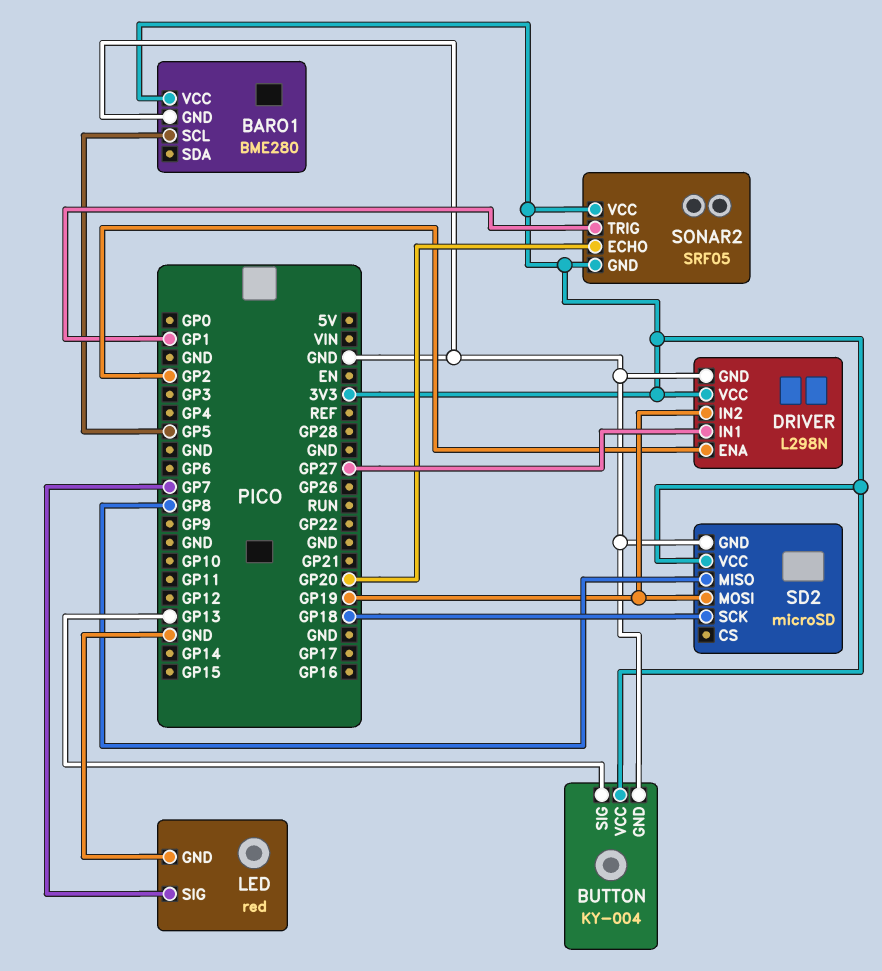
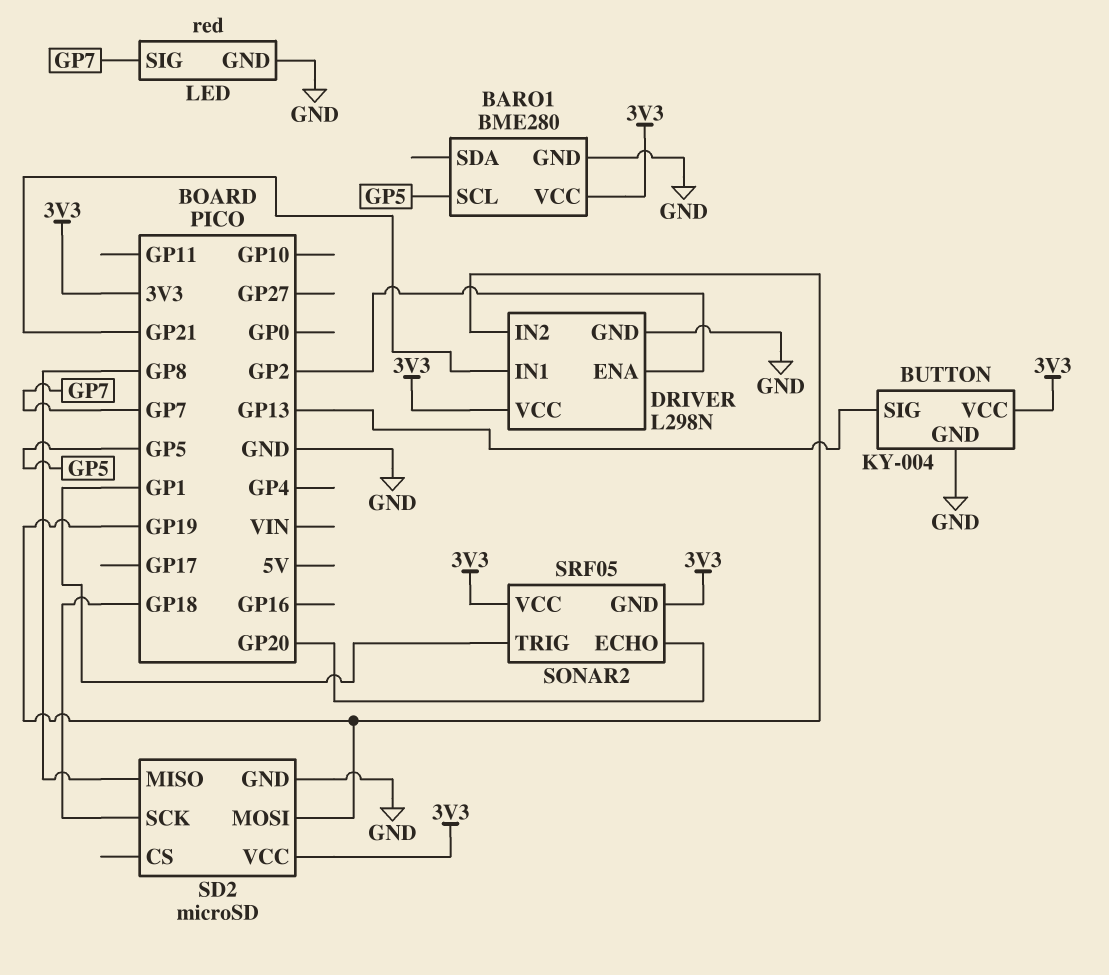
DRIVER pin IN1: GP27 -> GP21

